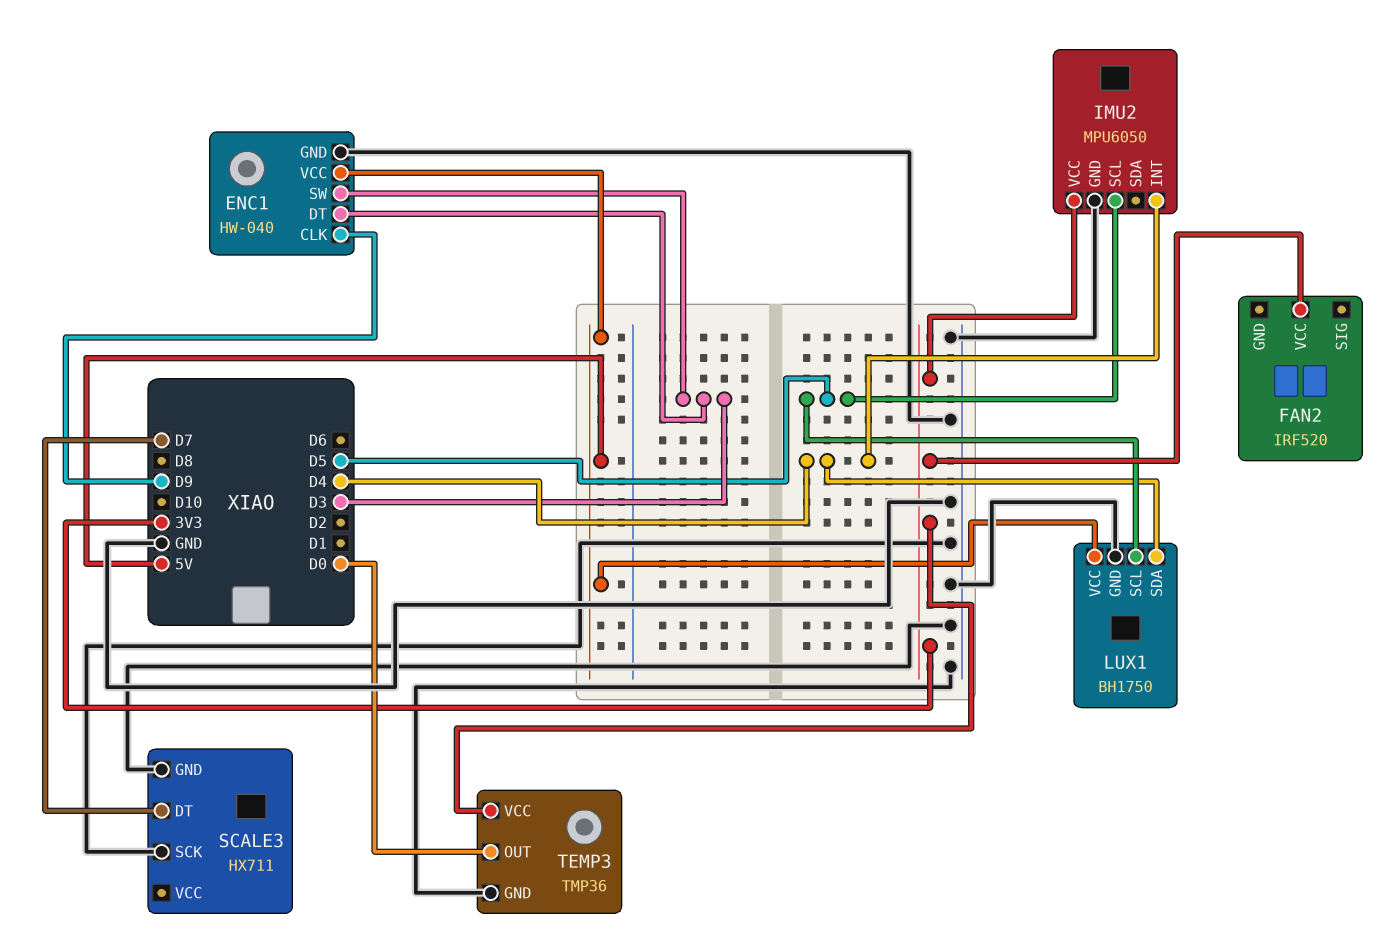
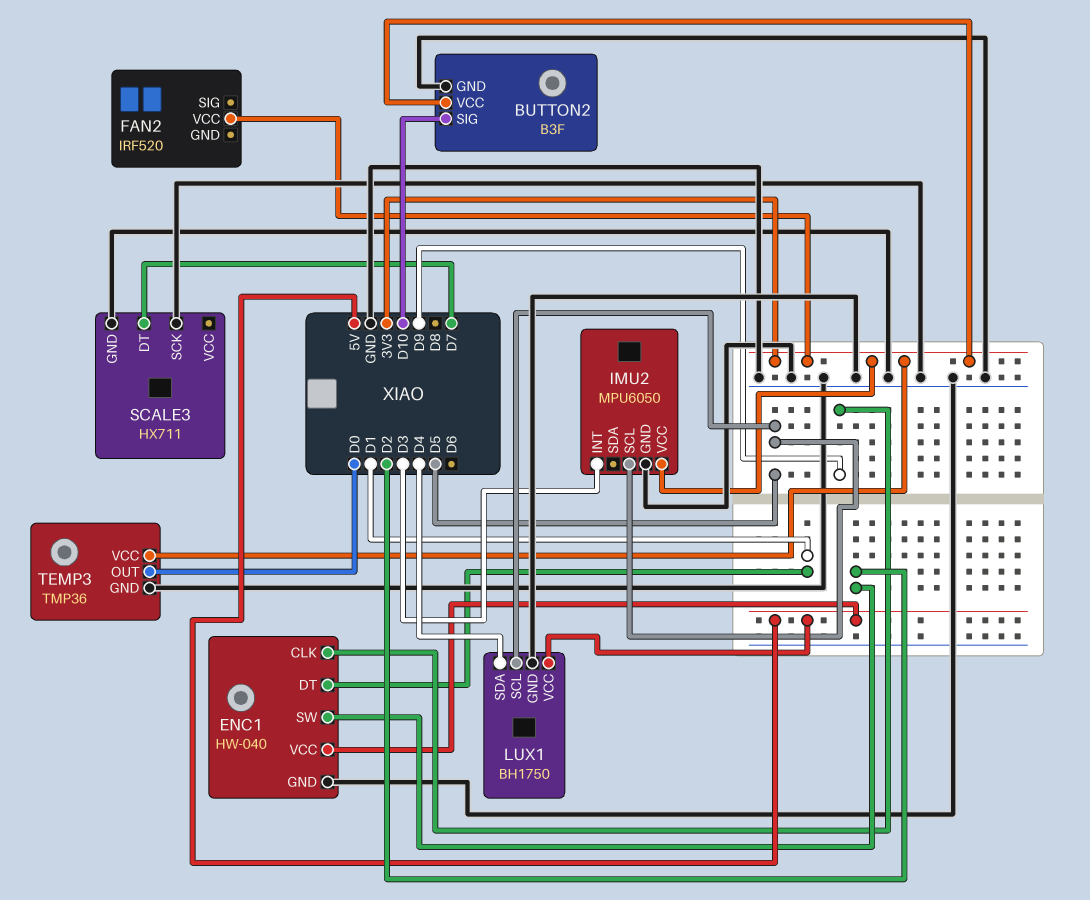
BUTTON2: none -> B3F
BUTTON2 pin GND: none -> GND
BUTTON2 pin SIG: none -> D10
BUTTON2 pin VCC: none -> 3V3
ENC1 pin DT: D3 -> D1
ENC1 pin SW: D3 -> D2
IMU2 pin INT: D4 -> D3

